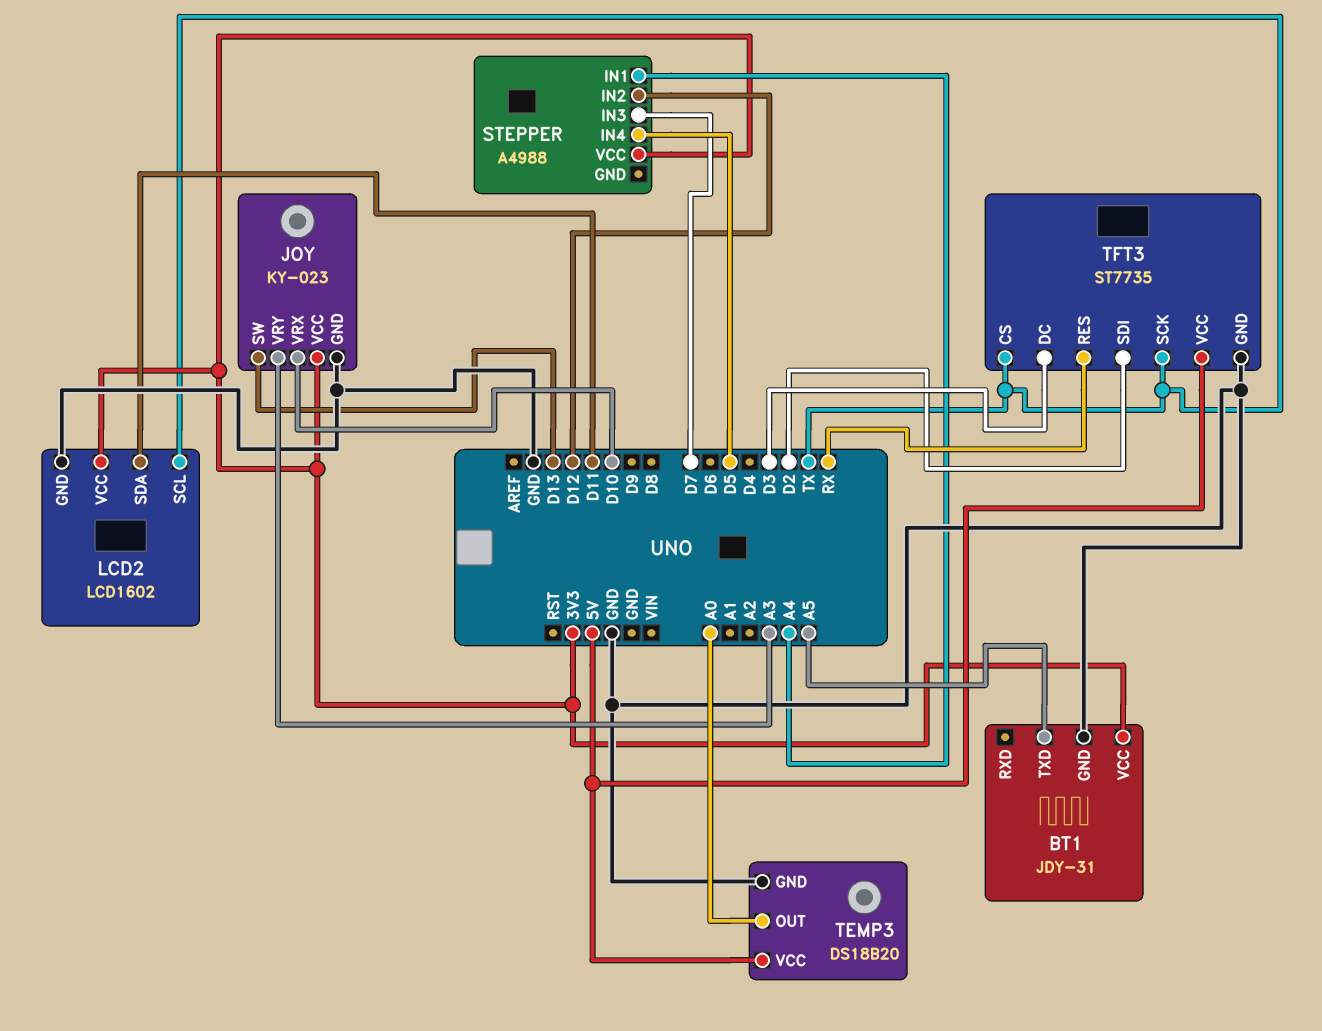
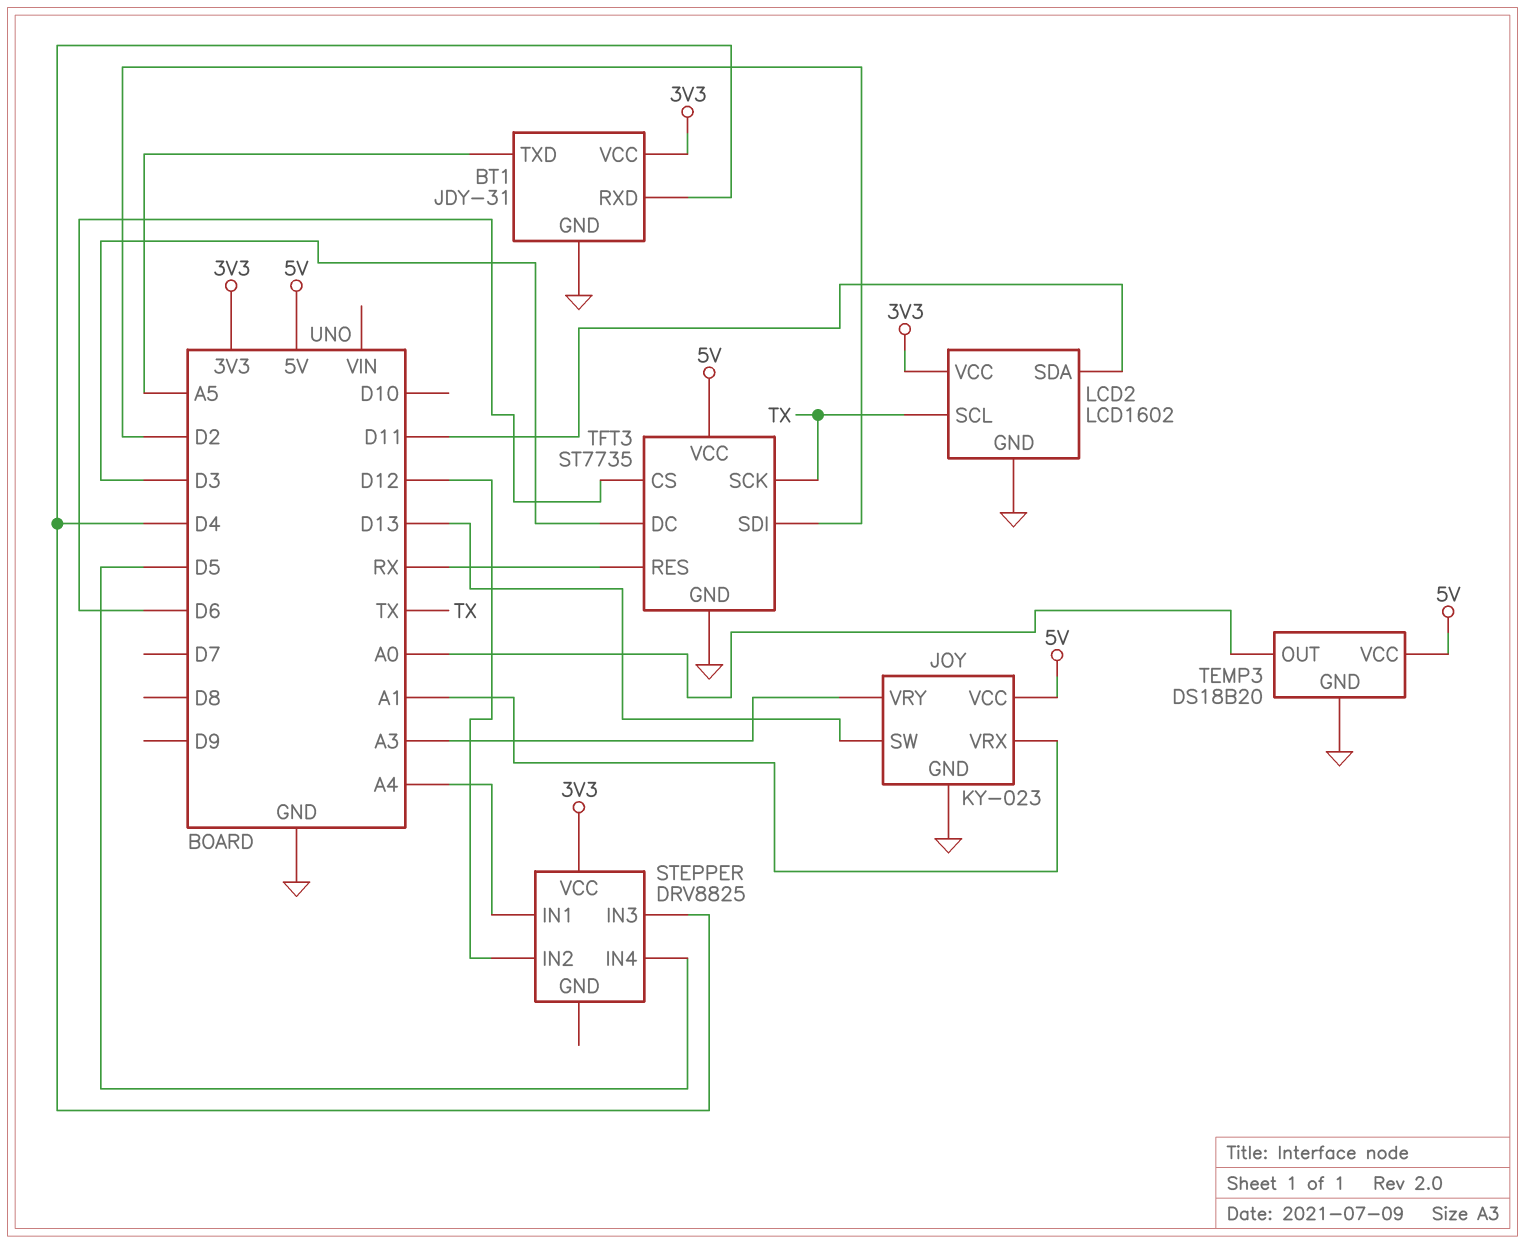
BT1 pin RXD: none -> D4
JOY pin VCC: 3V3 -> 5V
JOY pin VRX: D10 -> A1
STEPPER: A4988 -> DRV8825
STEPPER pin IN3: D7 -> D4
TFT3 pin CS: TX -> D6

